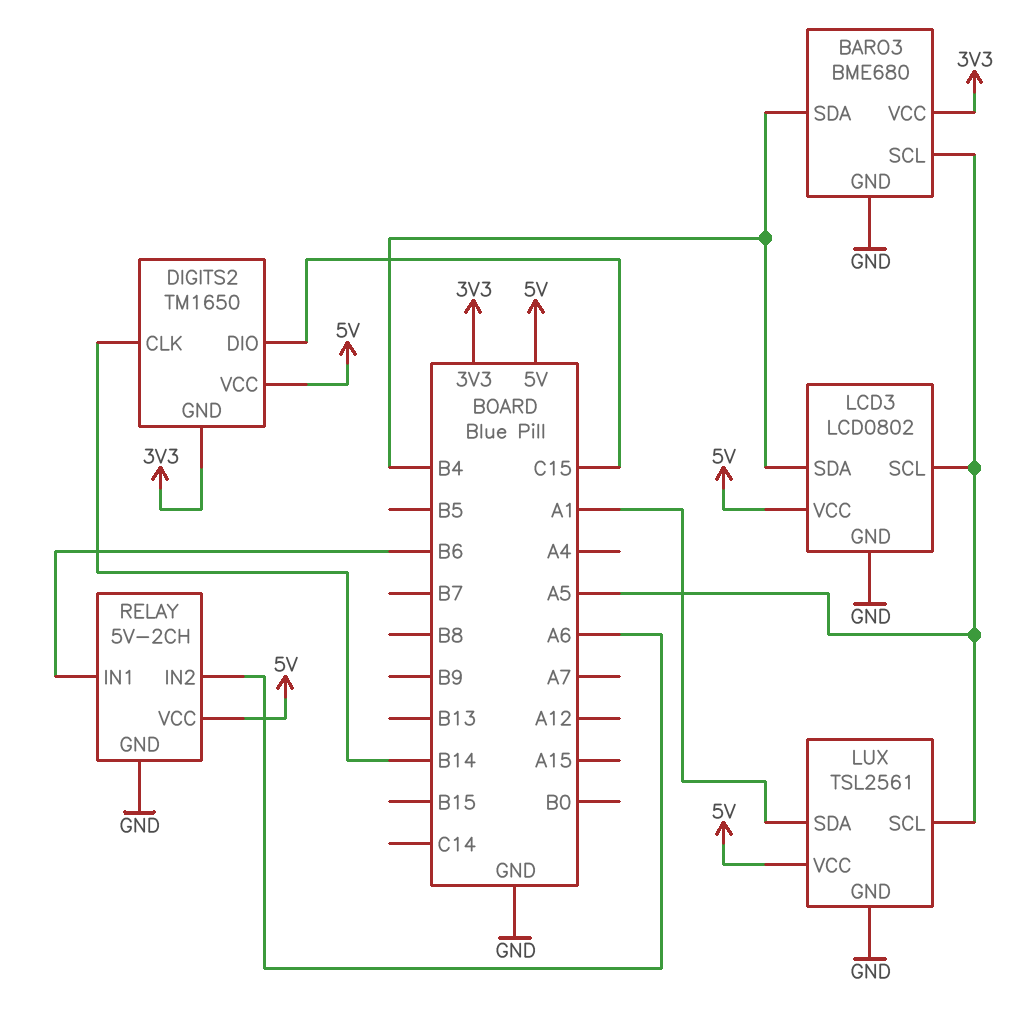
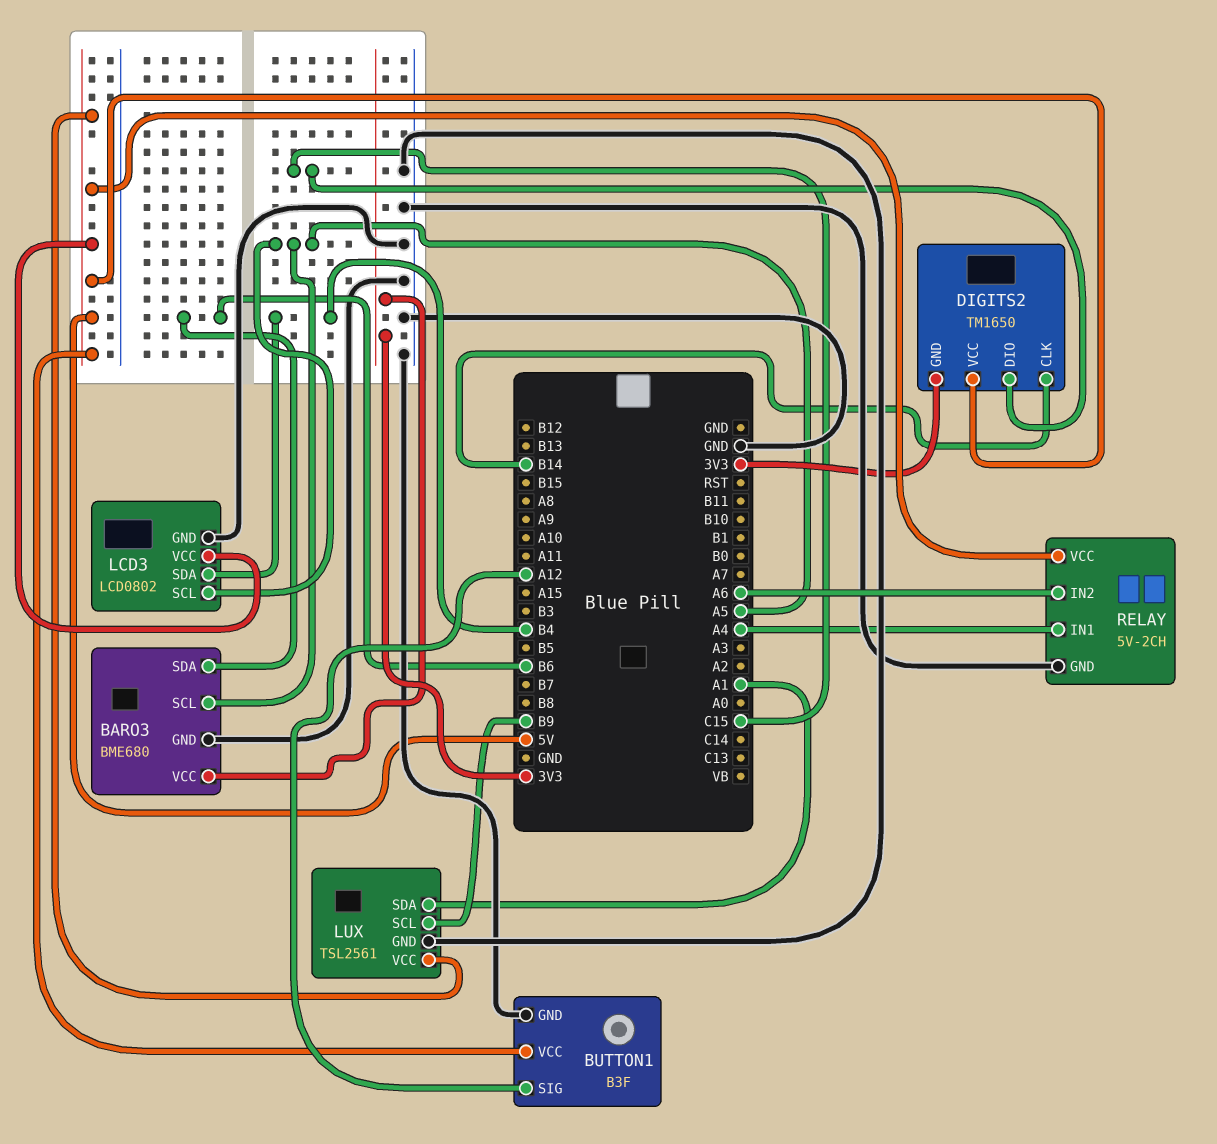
BARO3 pin SDA: B4 -> B6
BUTTON1: none -> B3F
BUTTON1 pin GND: none -> GND
BUTTON1 pin SIG: none -> A12
BUTTON1 pin VCC: none -> 5V
LUX pin SCL: A5 -> B9
RELAY pin IN1: B6 -> A4

